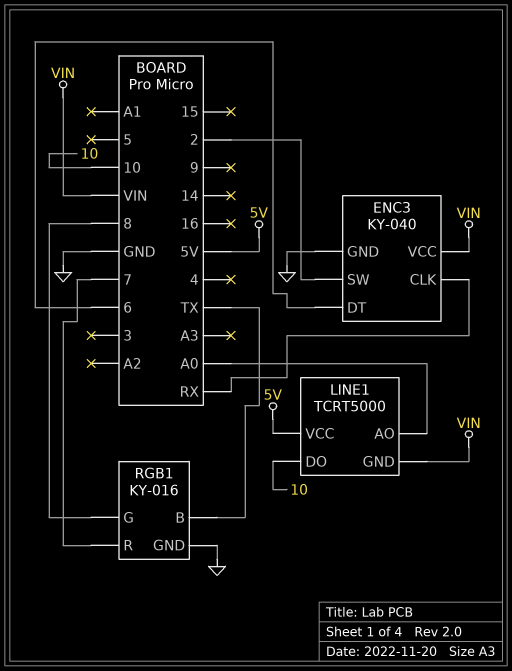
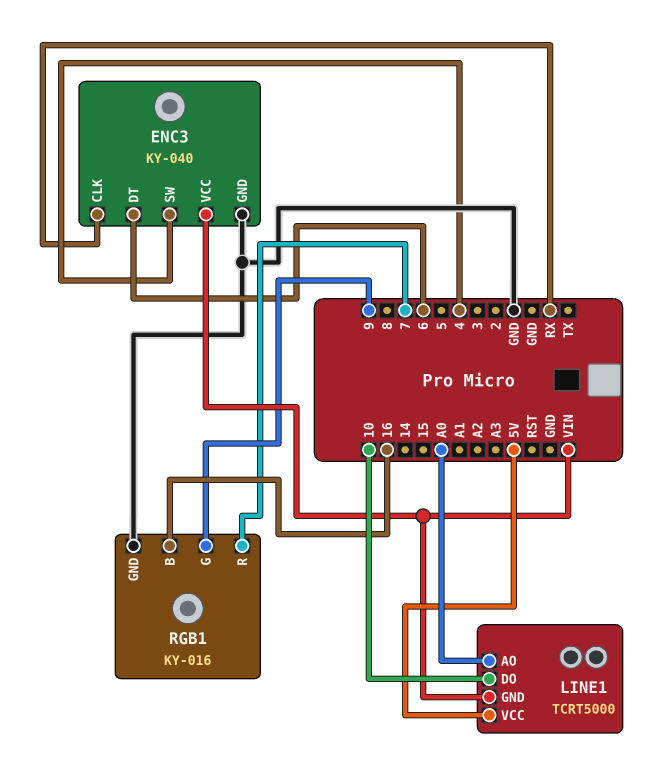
ENC3 pin SW: 2 -> 4
RGB1 pin B: TX -> 16
RGB1 pin G: 8 -> 9

